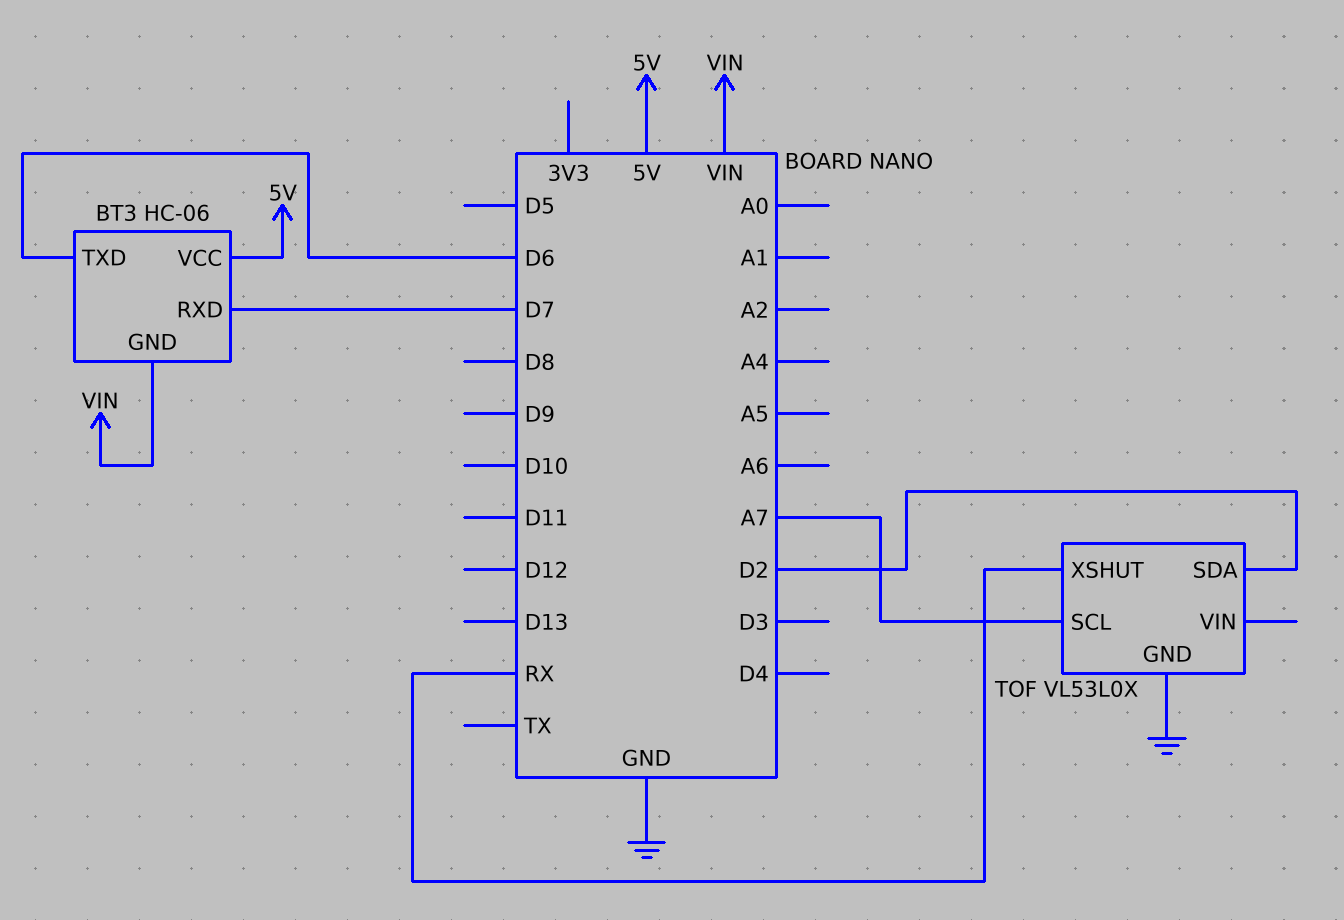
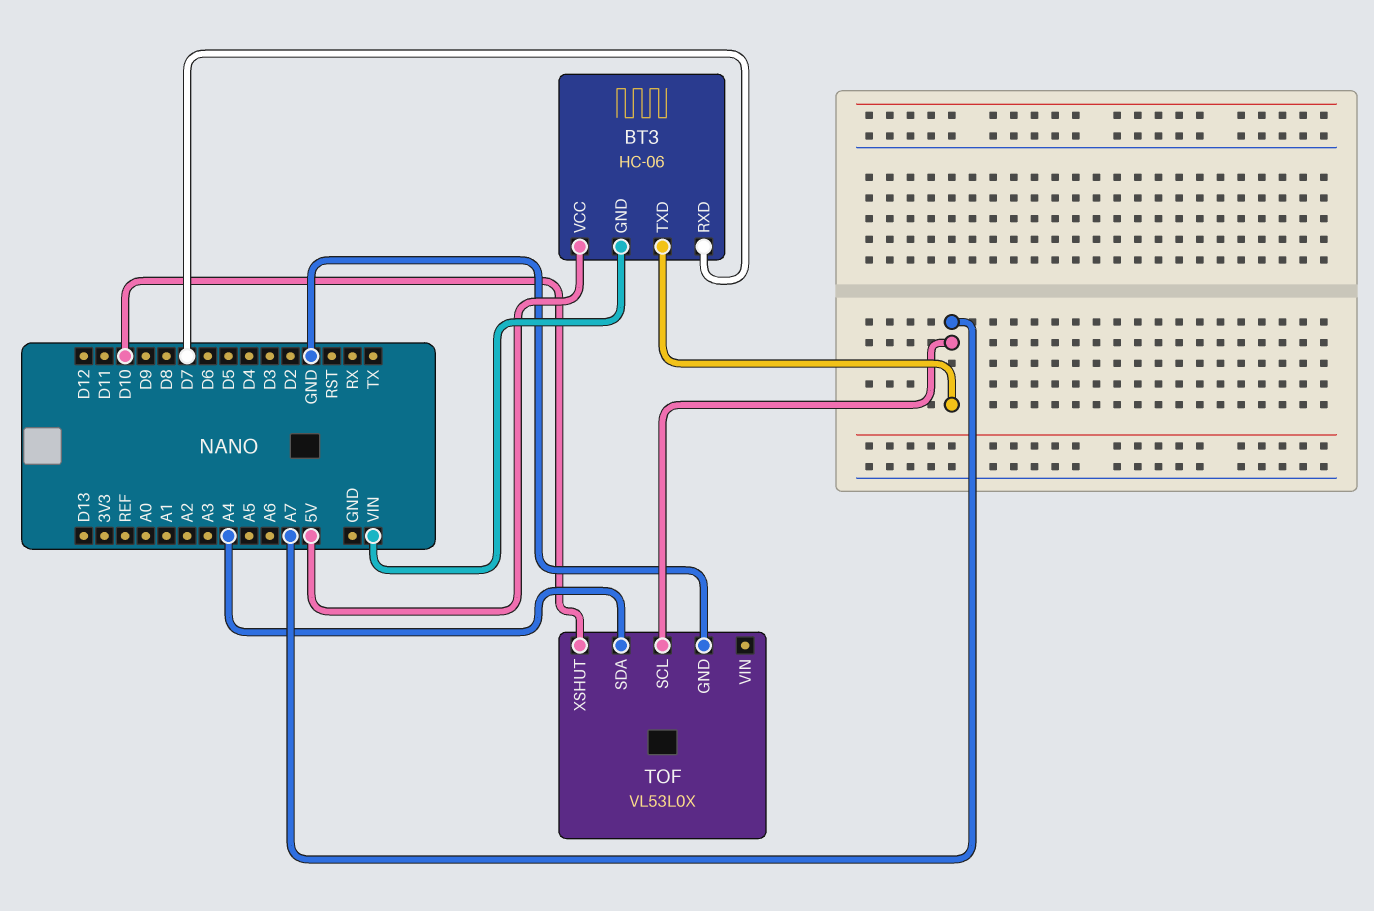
BT3 pin TXD: D6 -> A7
TOF pin SDA: D2 -> A4
TOF pin XSHUT: RX -> D10

